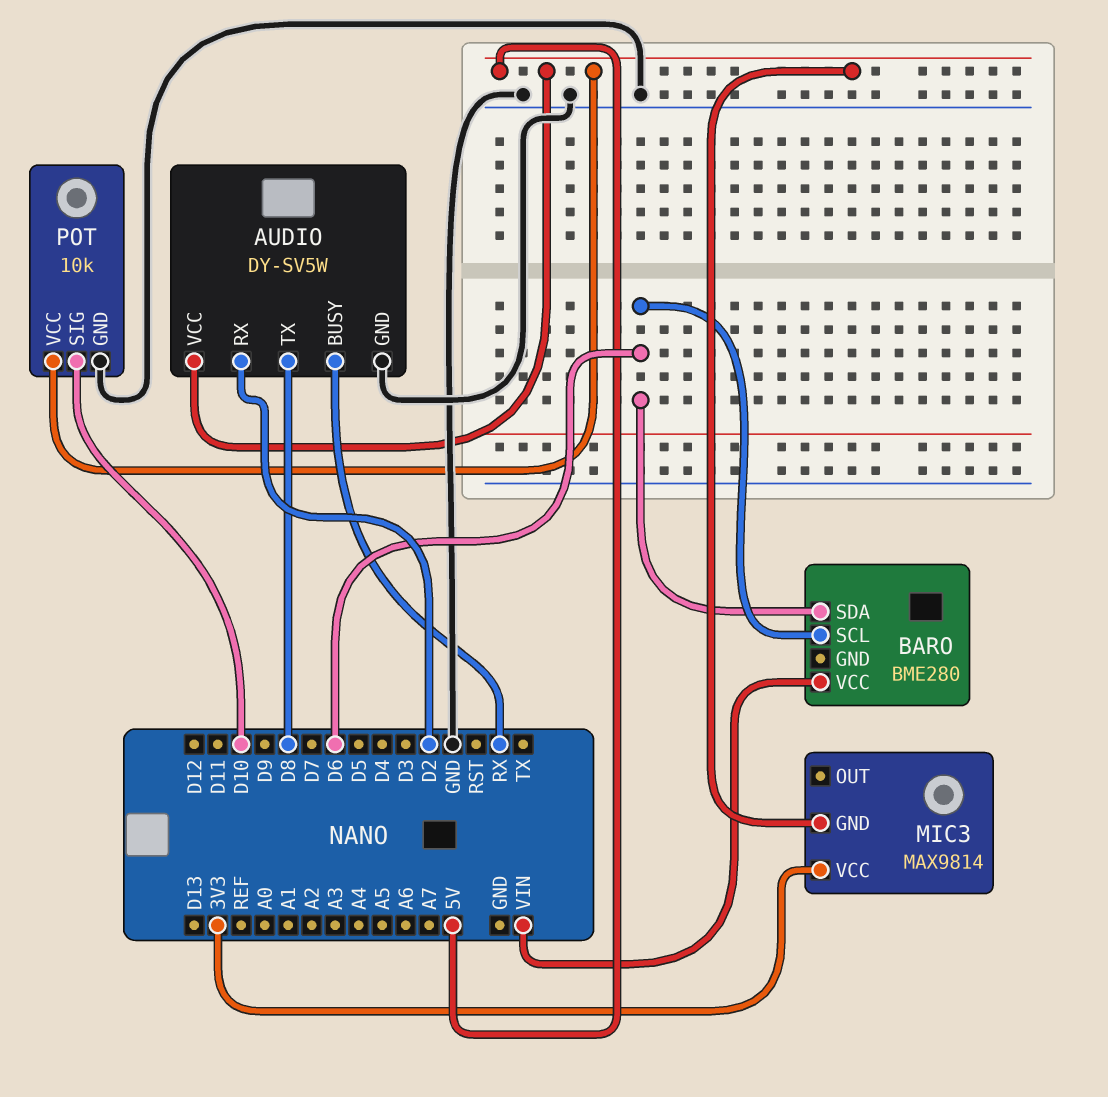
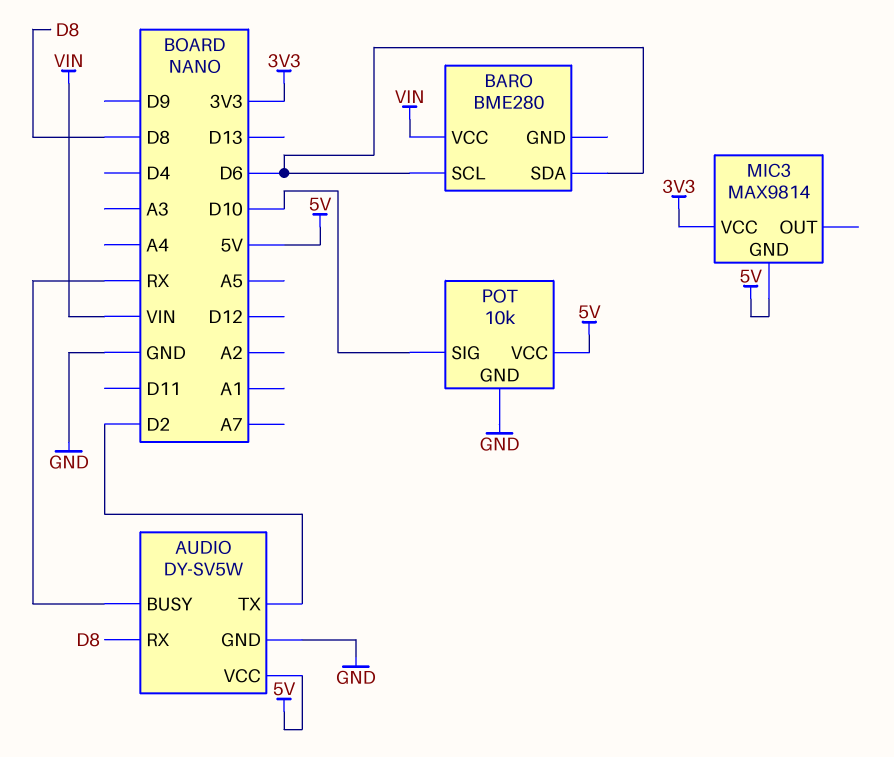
AUDIO pin RX: D2 -> D8
AUDIO pin TX: D8 -> D2

